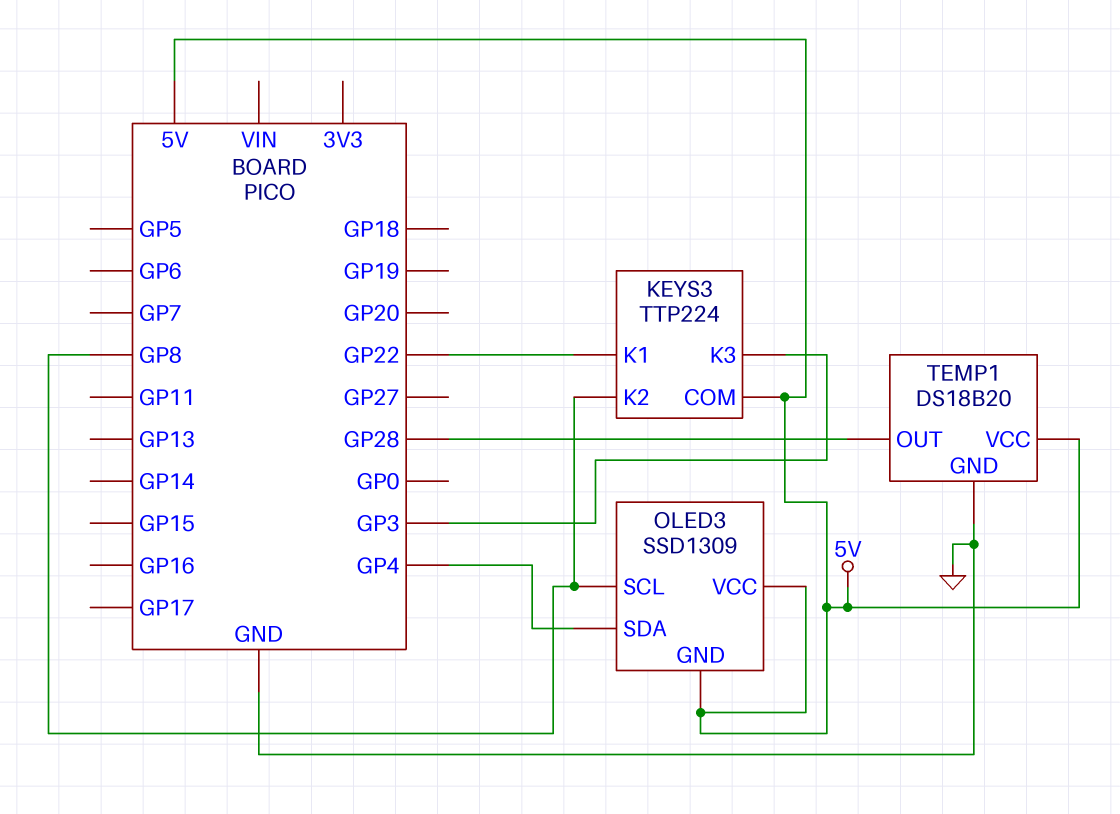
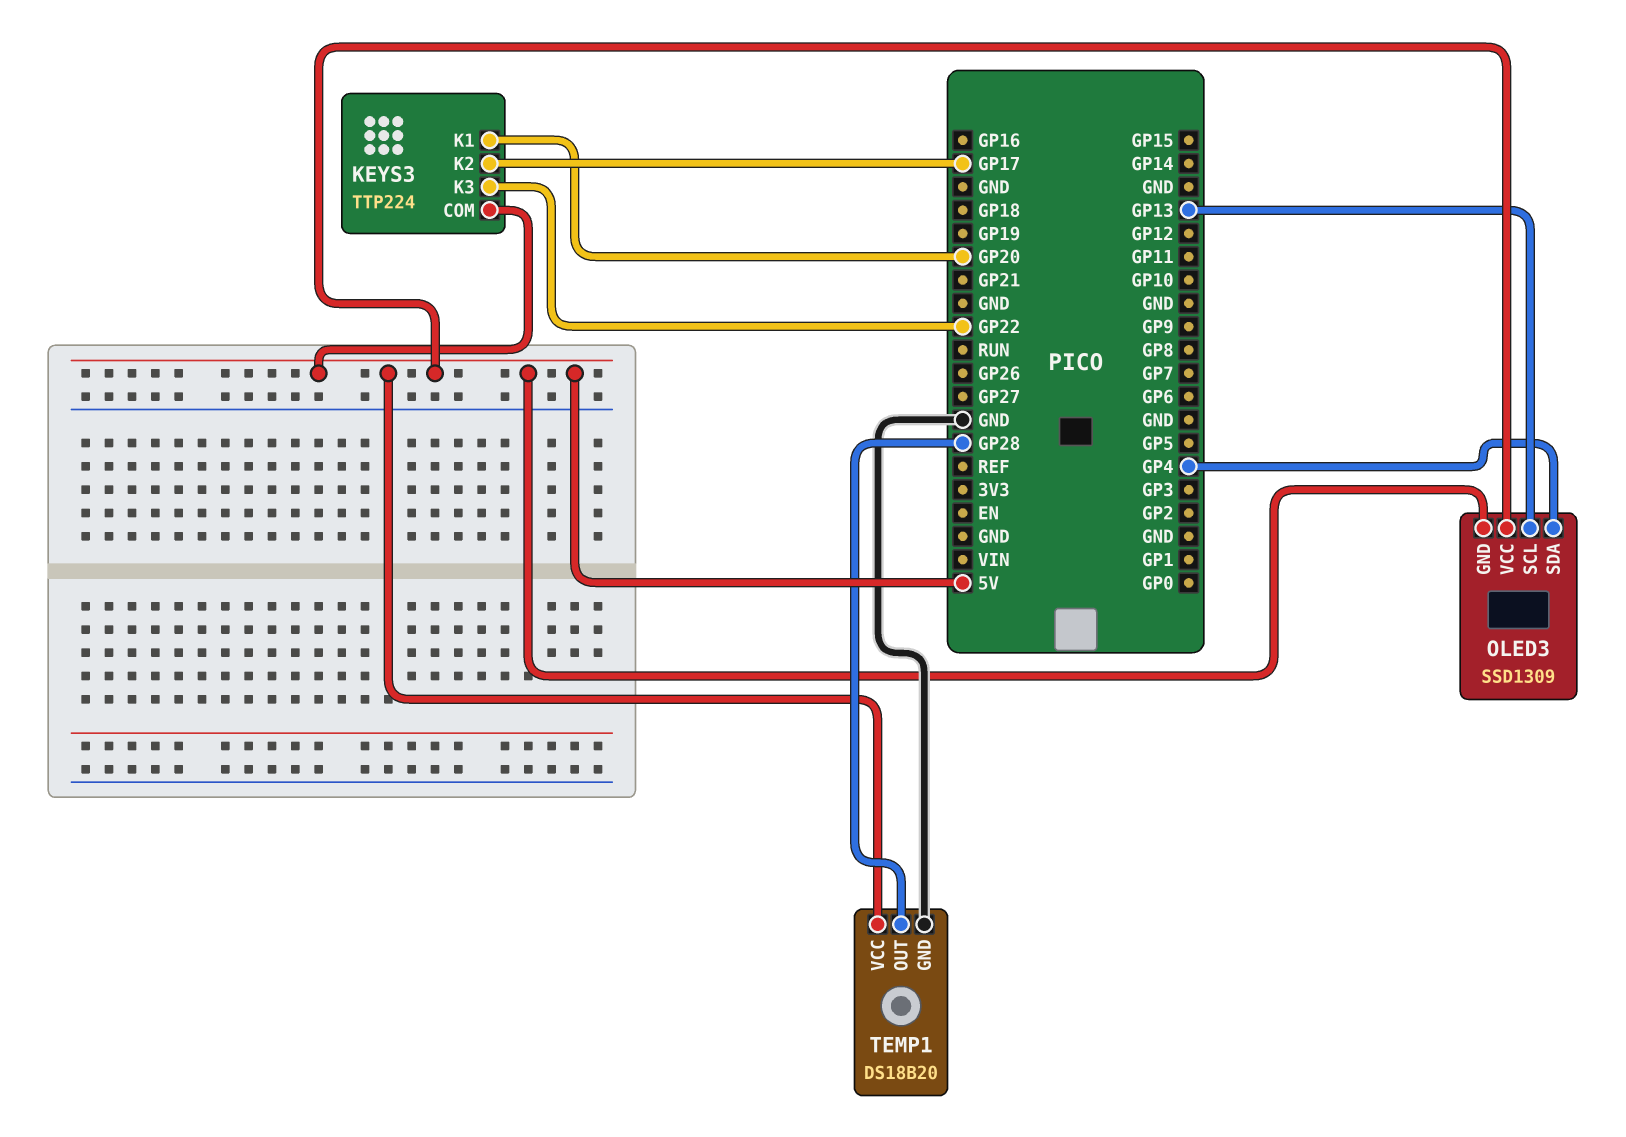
KEYS3 pin K1: GP22 -> GP20
KEYS3 pin K2: GP8 -> GP17
KEYS3 pin K3: GP3 -> GP22
OLED3 pin SCL: GP8 -> GP13

